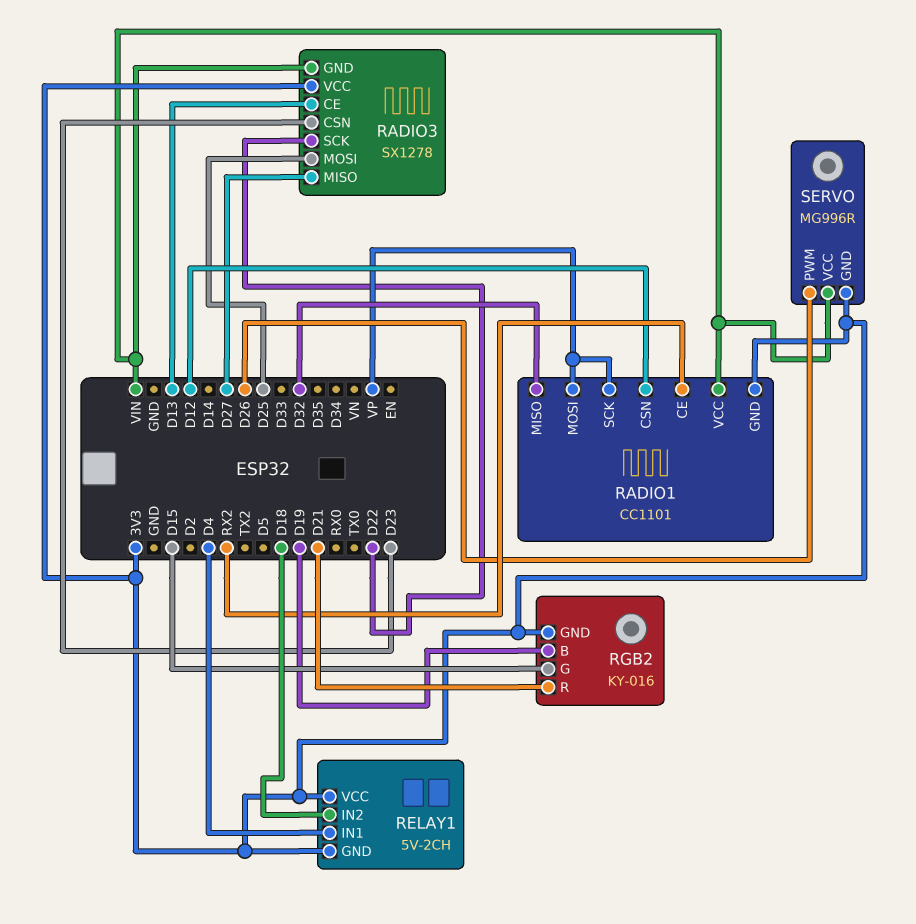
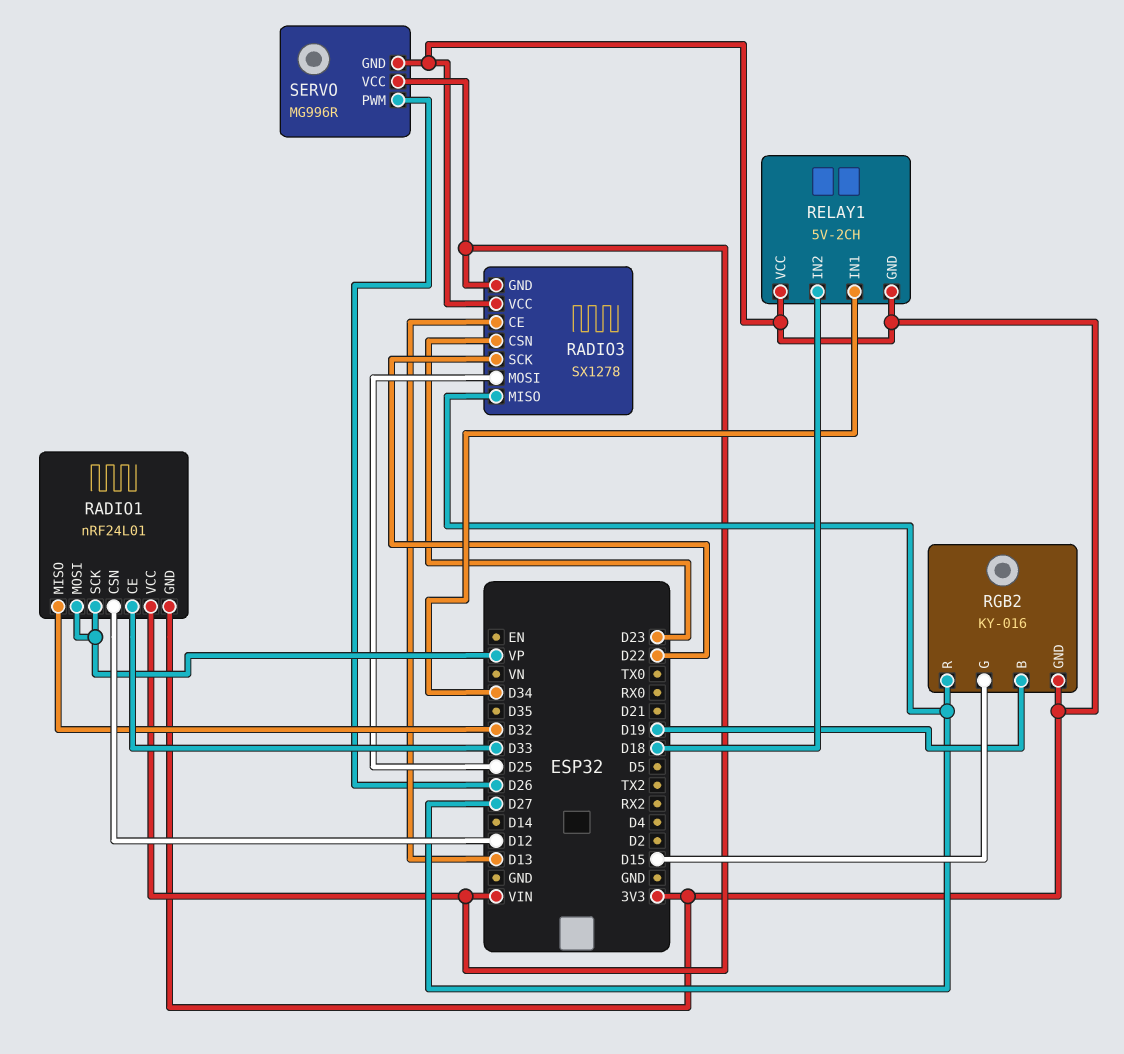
RADIO1: CC1101 -> nRF24L01
RADIO1 pin CE: RX2 -> D33
RELAY1 pin IN1: D4 -> D34
RGB2 pin R: D21 -> D27

